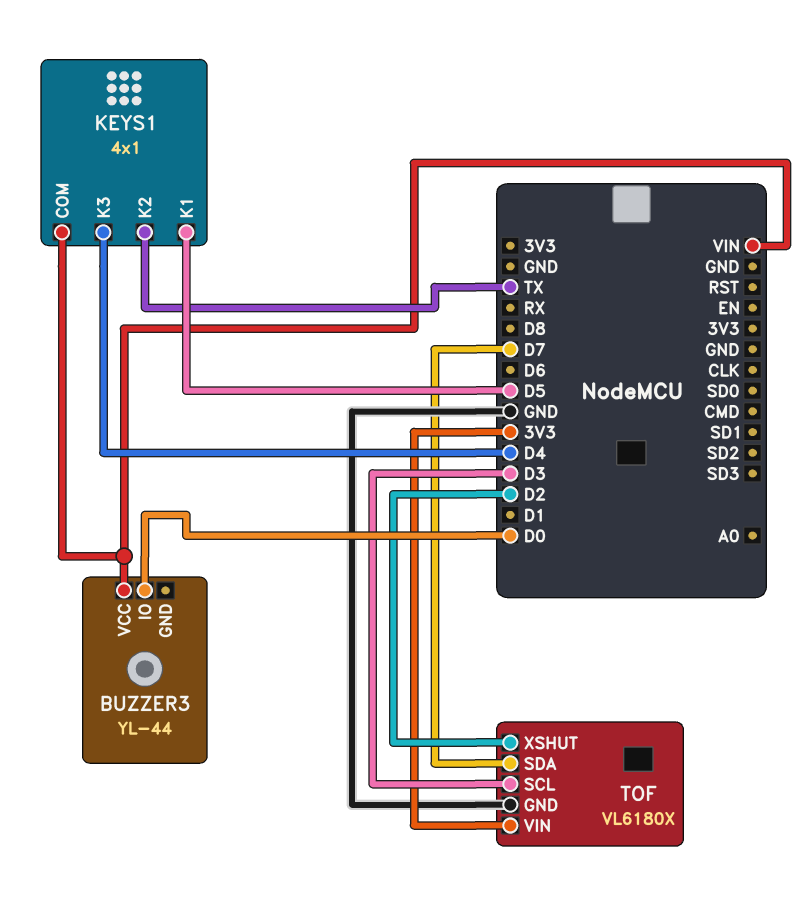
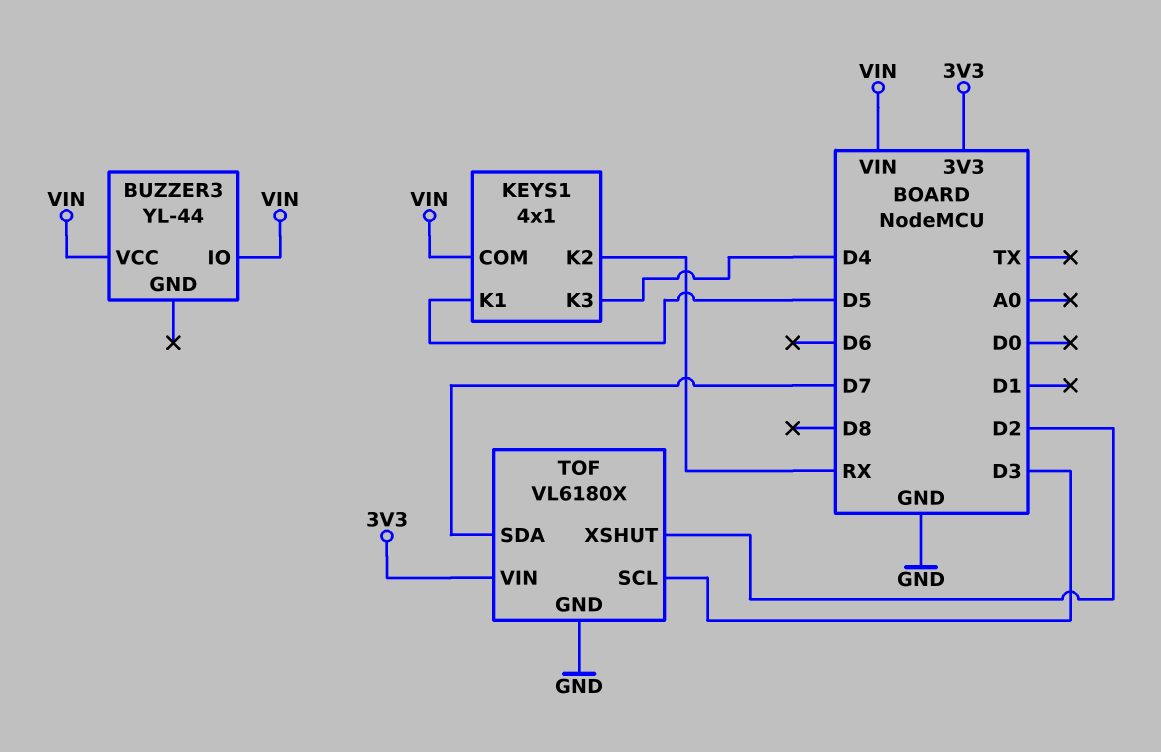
BUZZER3 pin IO: D0 -> VIN
KEYS1 pin K2: TX -> RX

